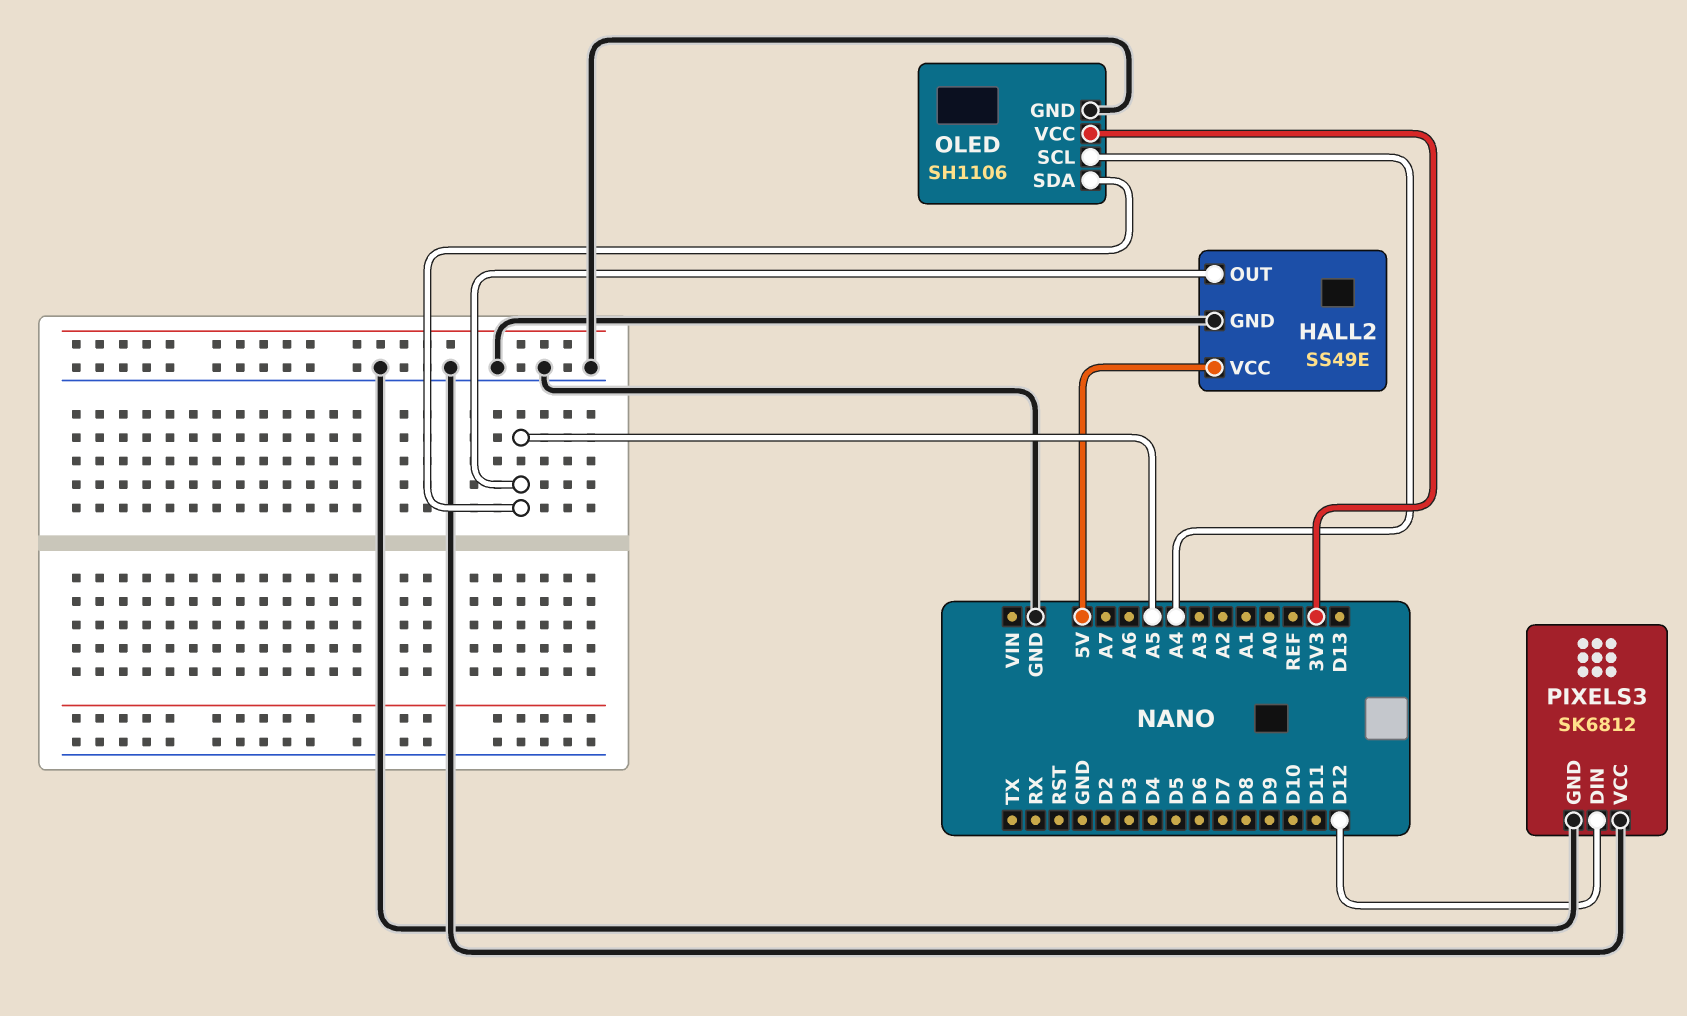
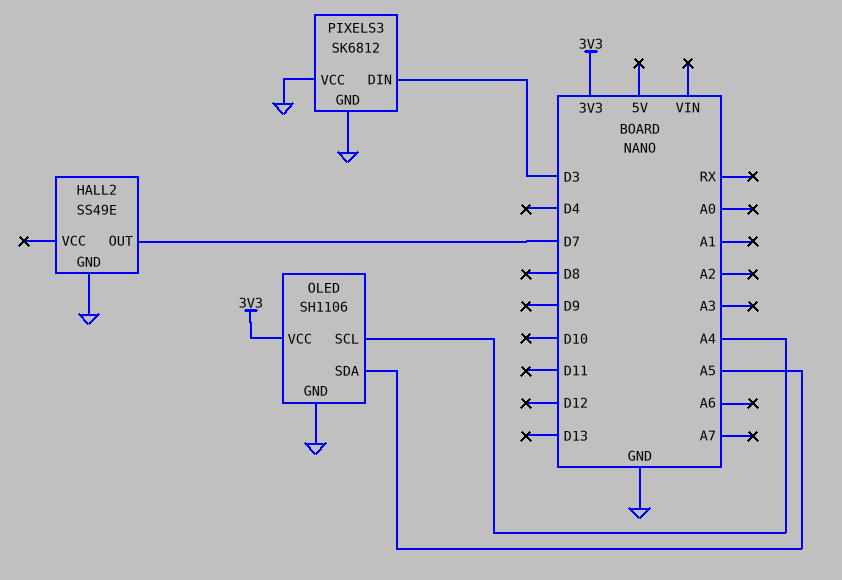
HALL2 pin OUT: A5 -> D7
HALL2 pin VCC: 5V -> none
PIXELS3 pin DIN: D12 -> D3

